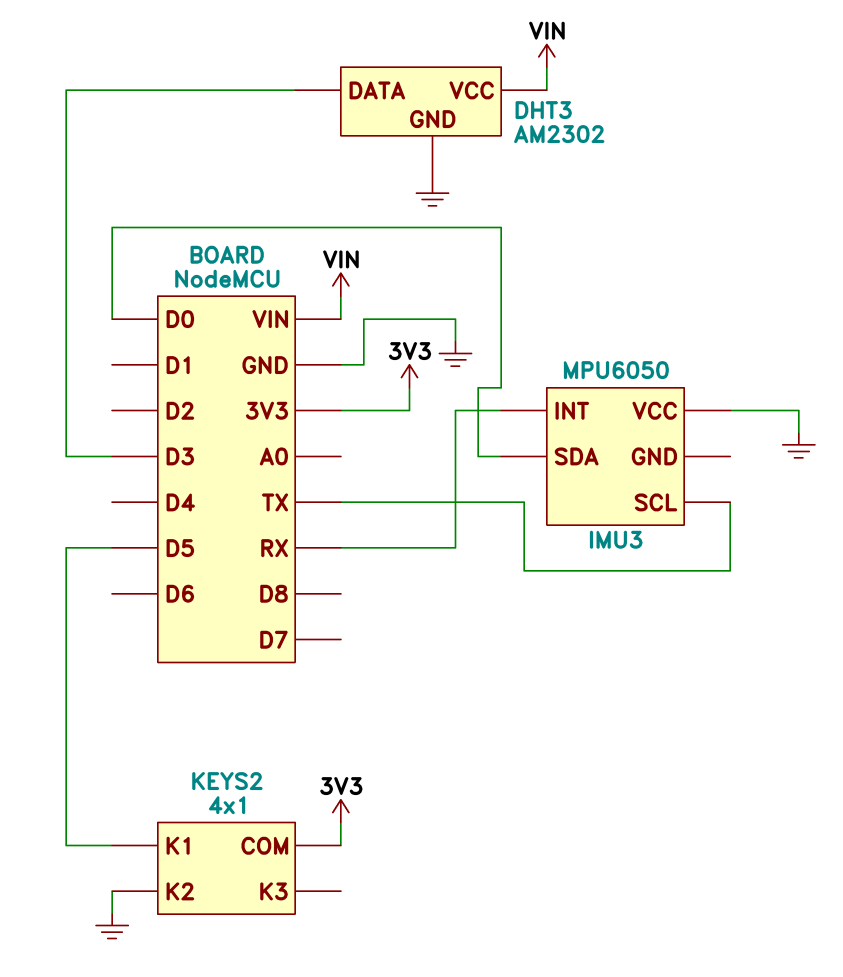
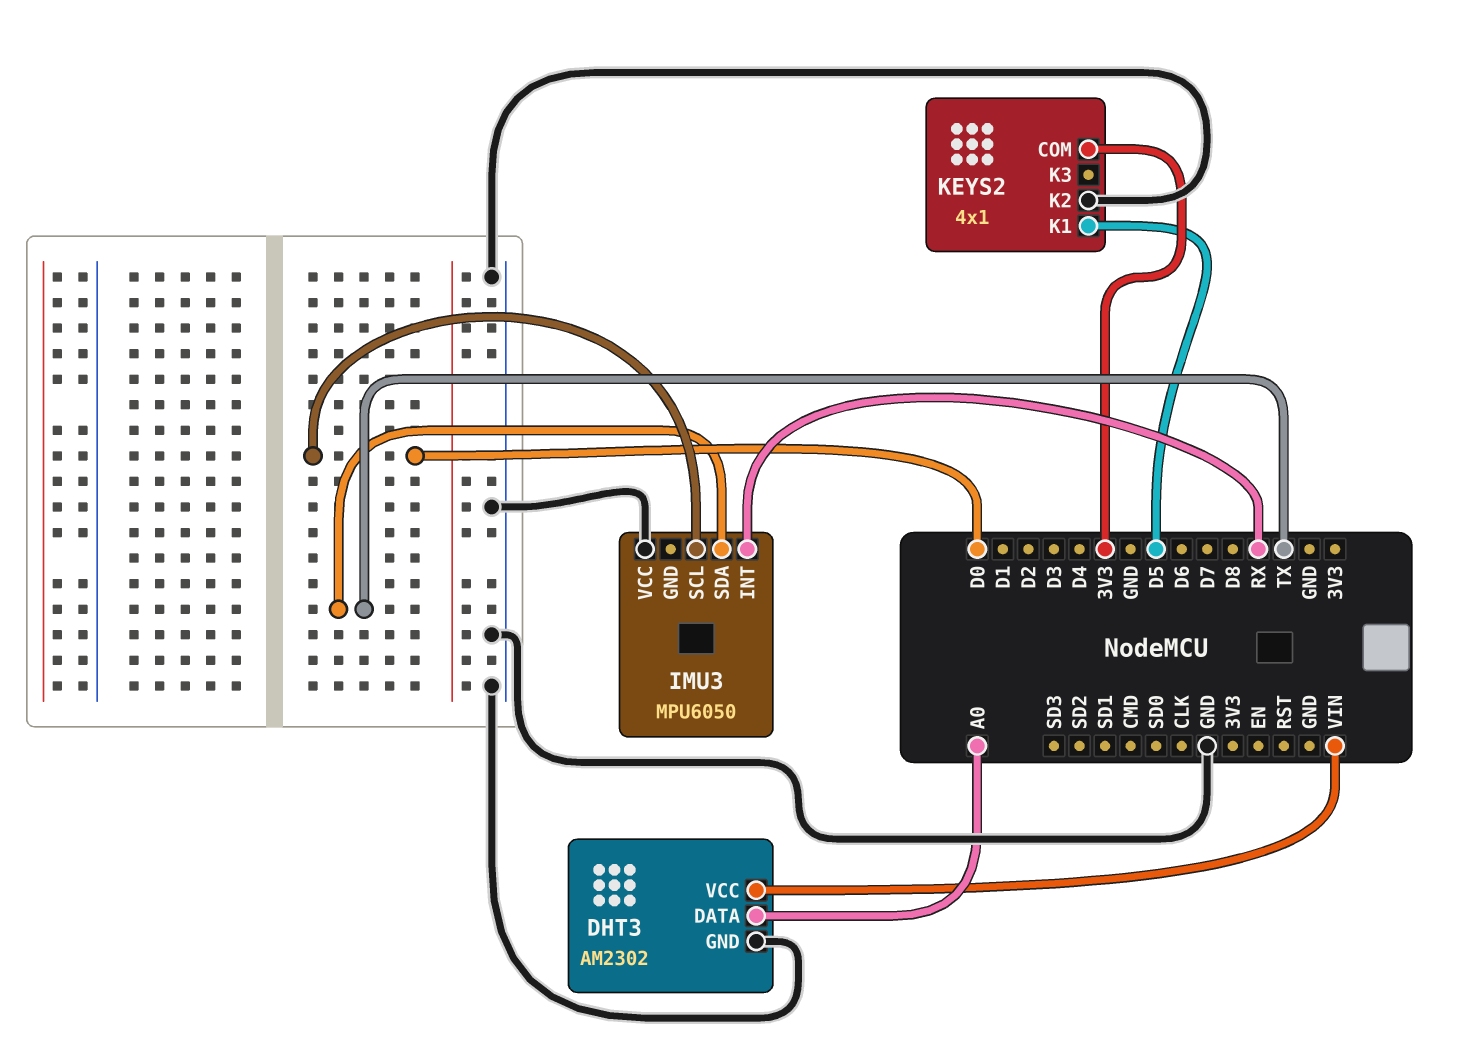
DHT3 pin DATA: D3 -> A0
IMU3 pin SCL: TX -> D0
IMU3 pin SDA: D0 -> TX

